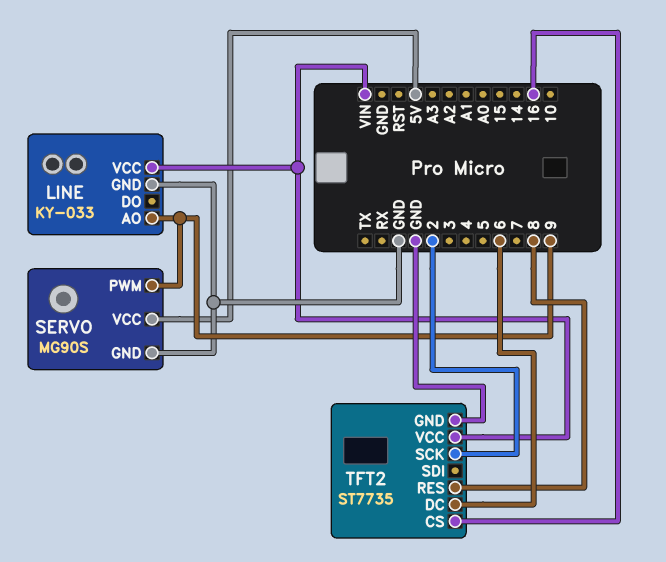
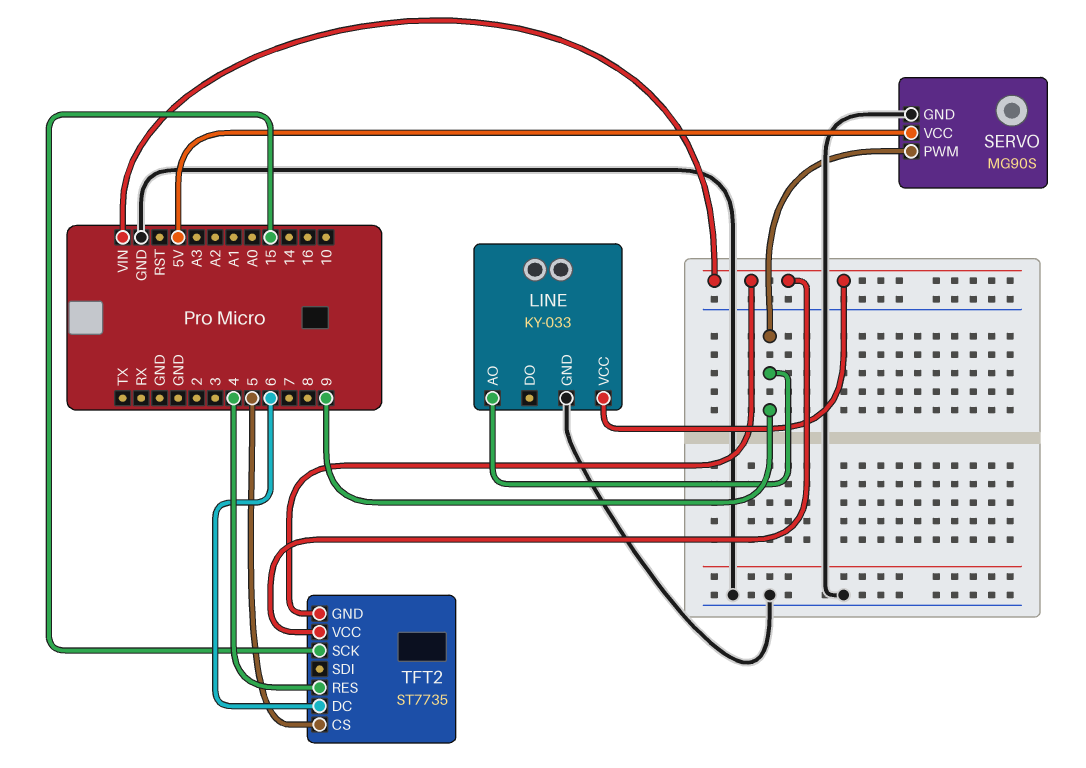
TFT2 pin CS: 16 -> 5
TFT2 pin GND: GND -> VIN
TFT2 pin RES: 8 -> 4
TFT2 pin SCK: 2 -> 15

